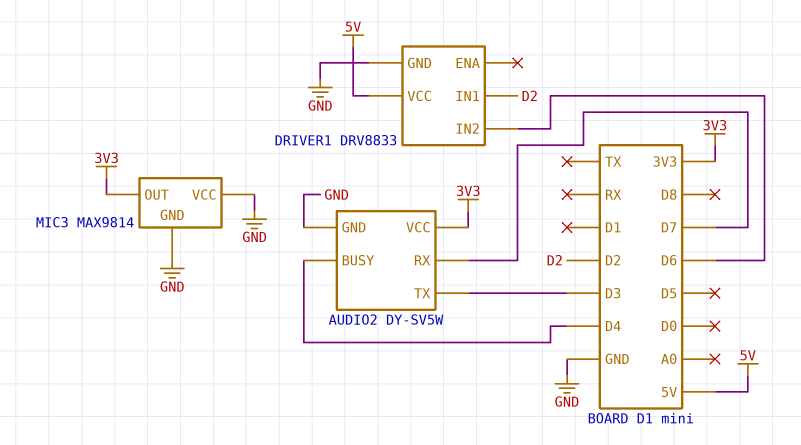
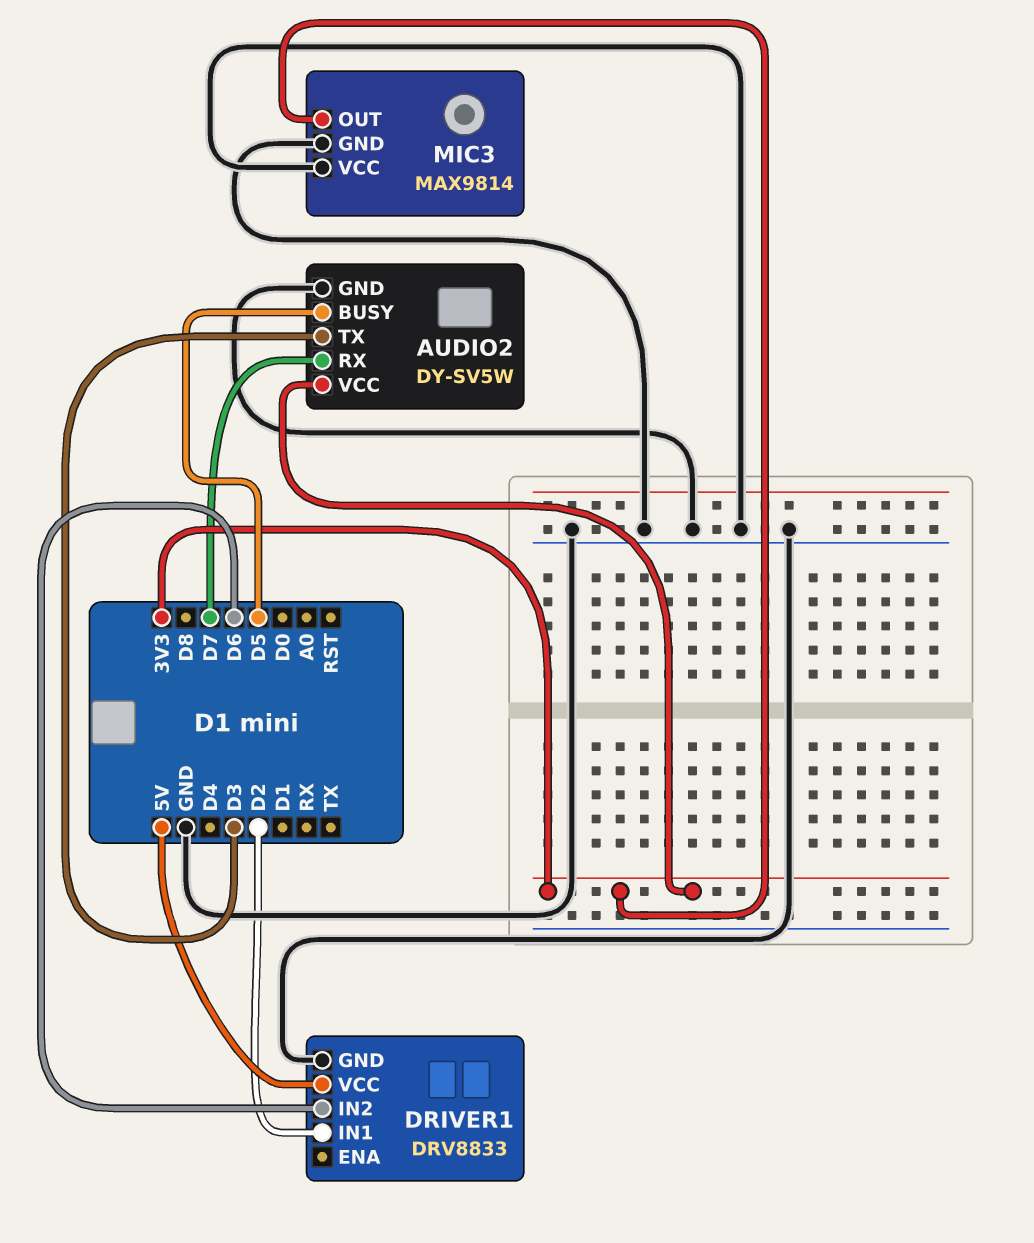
AUDIO2 pin BUSY: D4 -> D5

